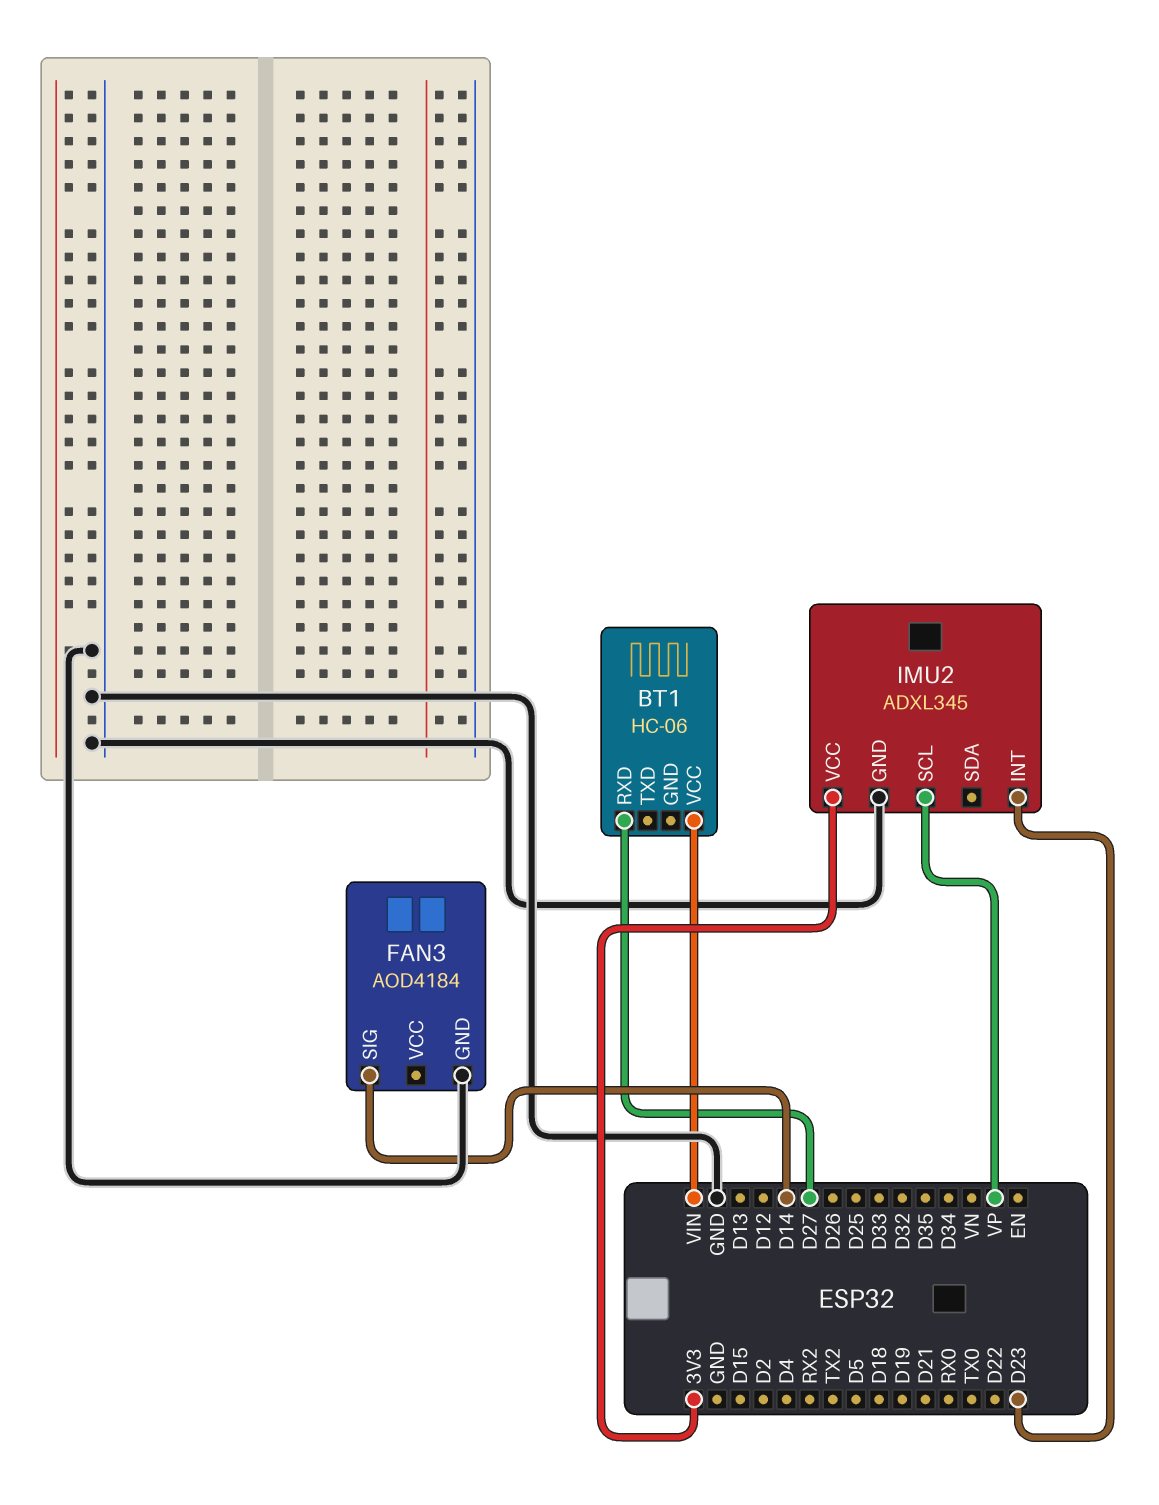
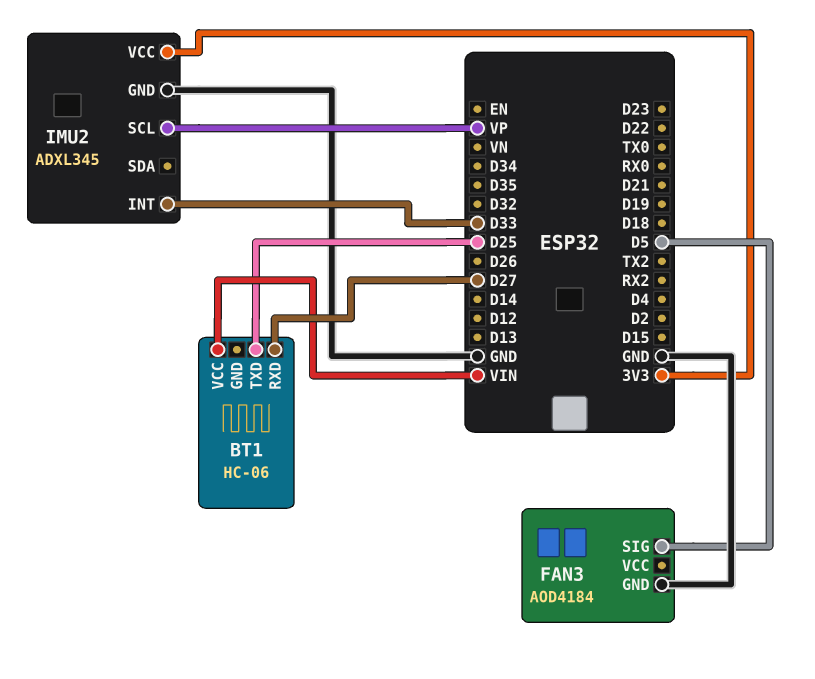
BT1 pin TXD: none -> D25
FAN3 pin SIG: D14 -> D5
IMU2 pin INT: D23 -> D33

